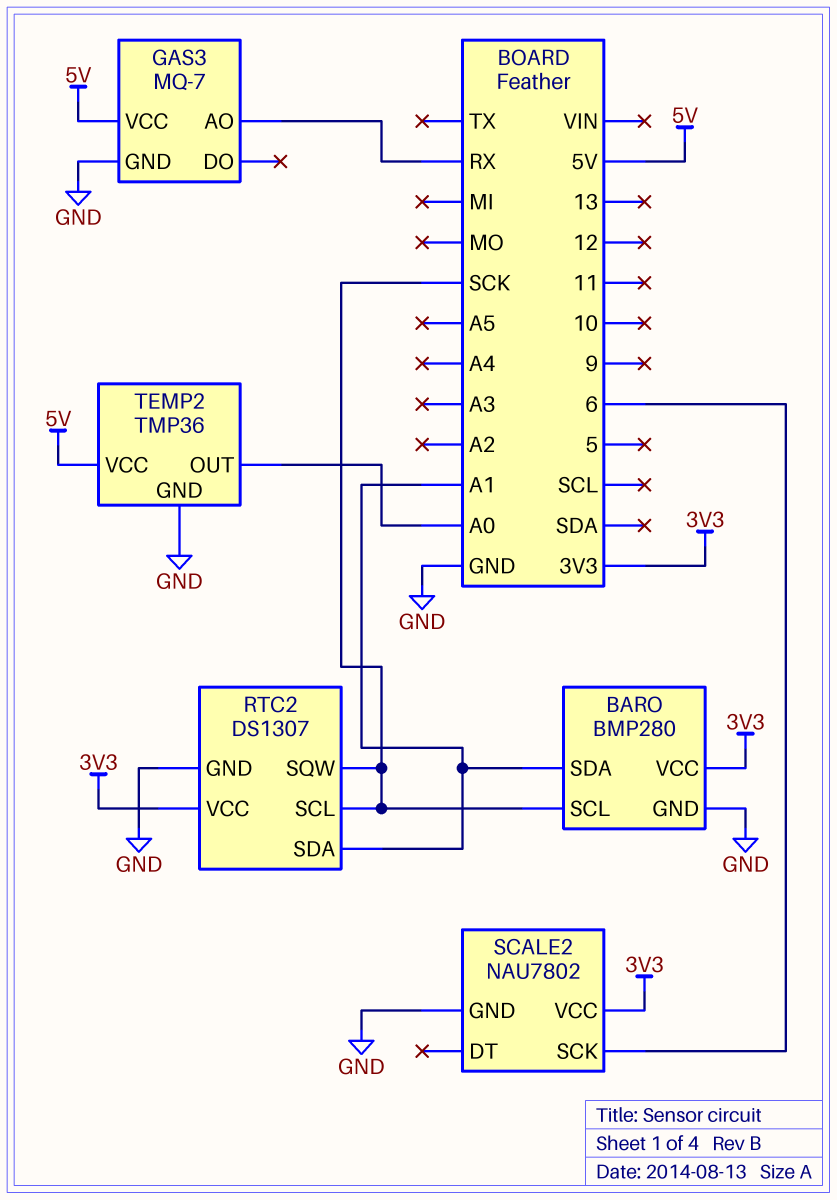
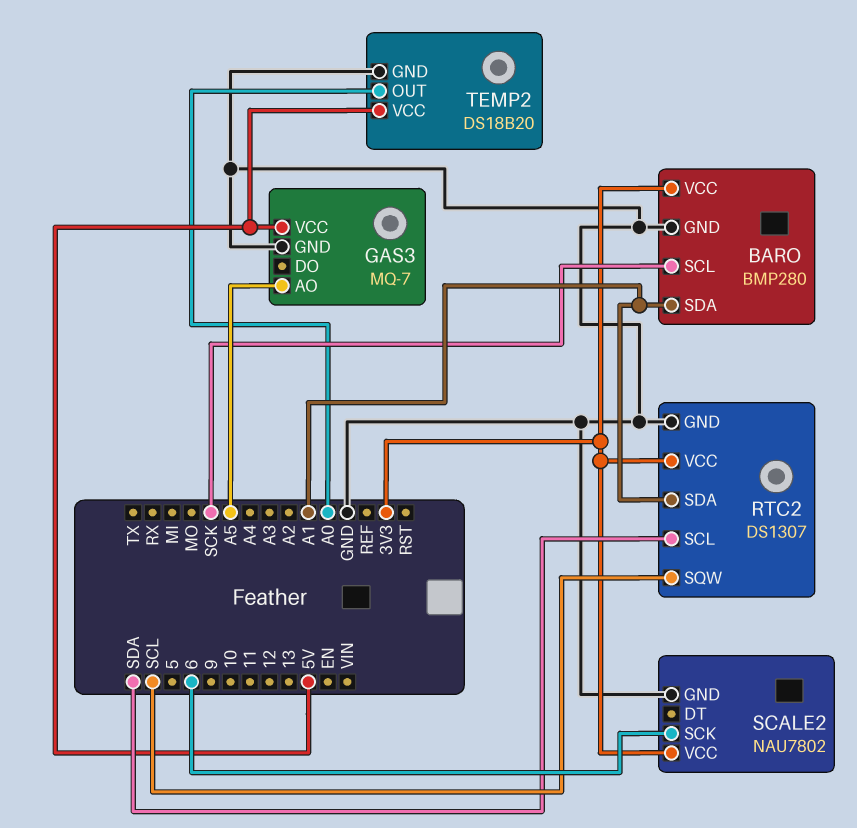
GAS3 pin AO: RX -> A5
RTC2 pin SCL: SCK -> SDA
RTC2 pin SQW: SCK -> SCL
TEMP2: TMP36 -> DS18B20

